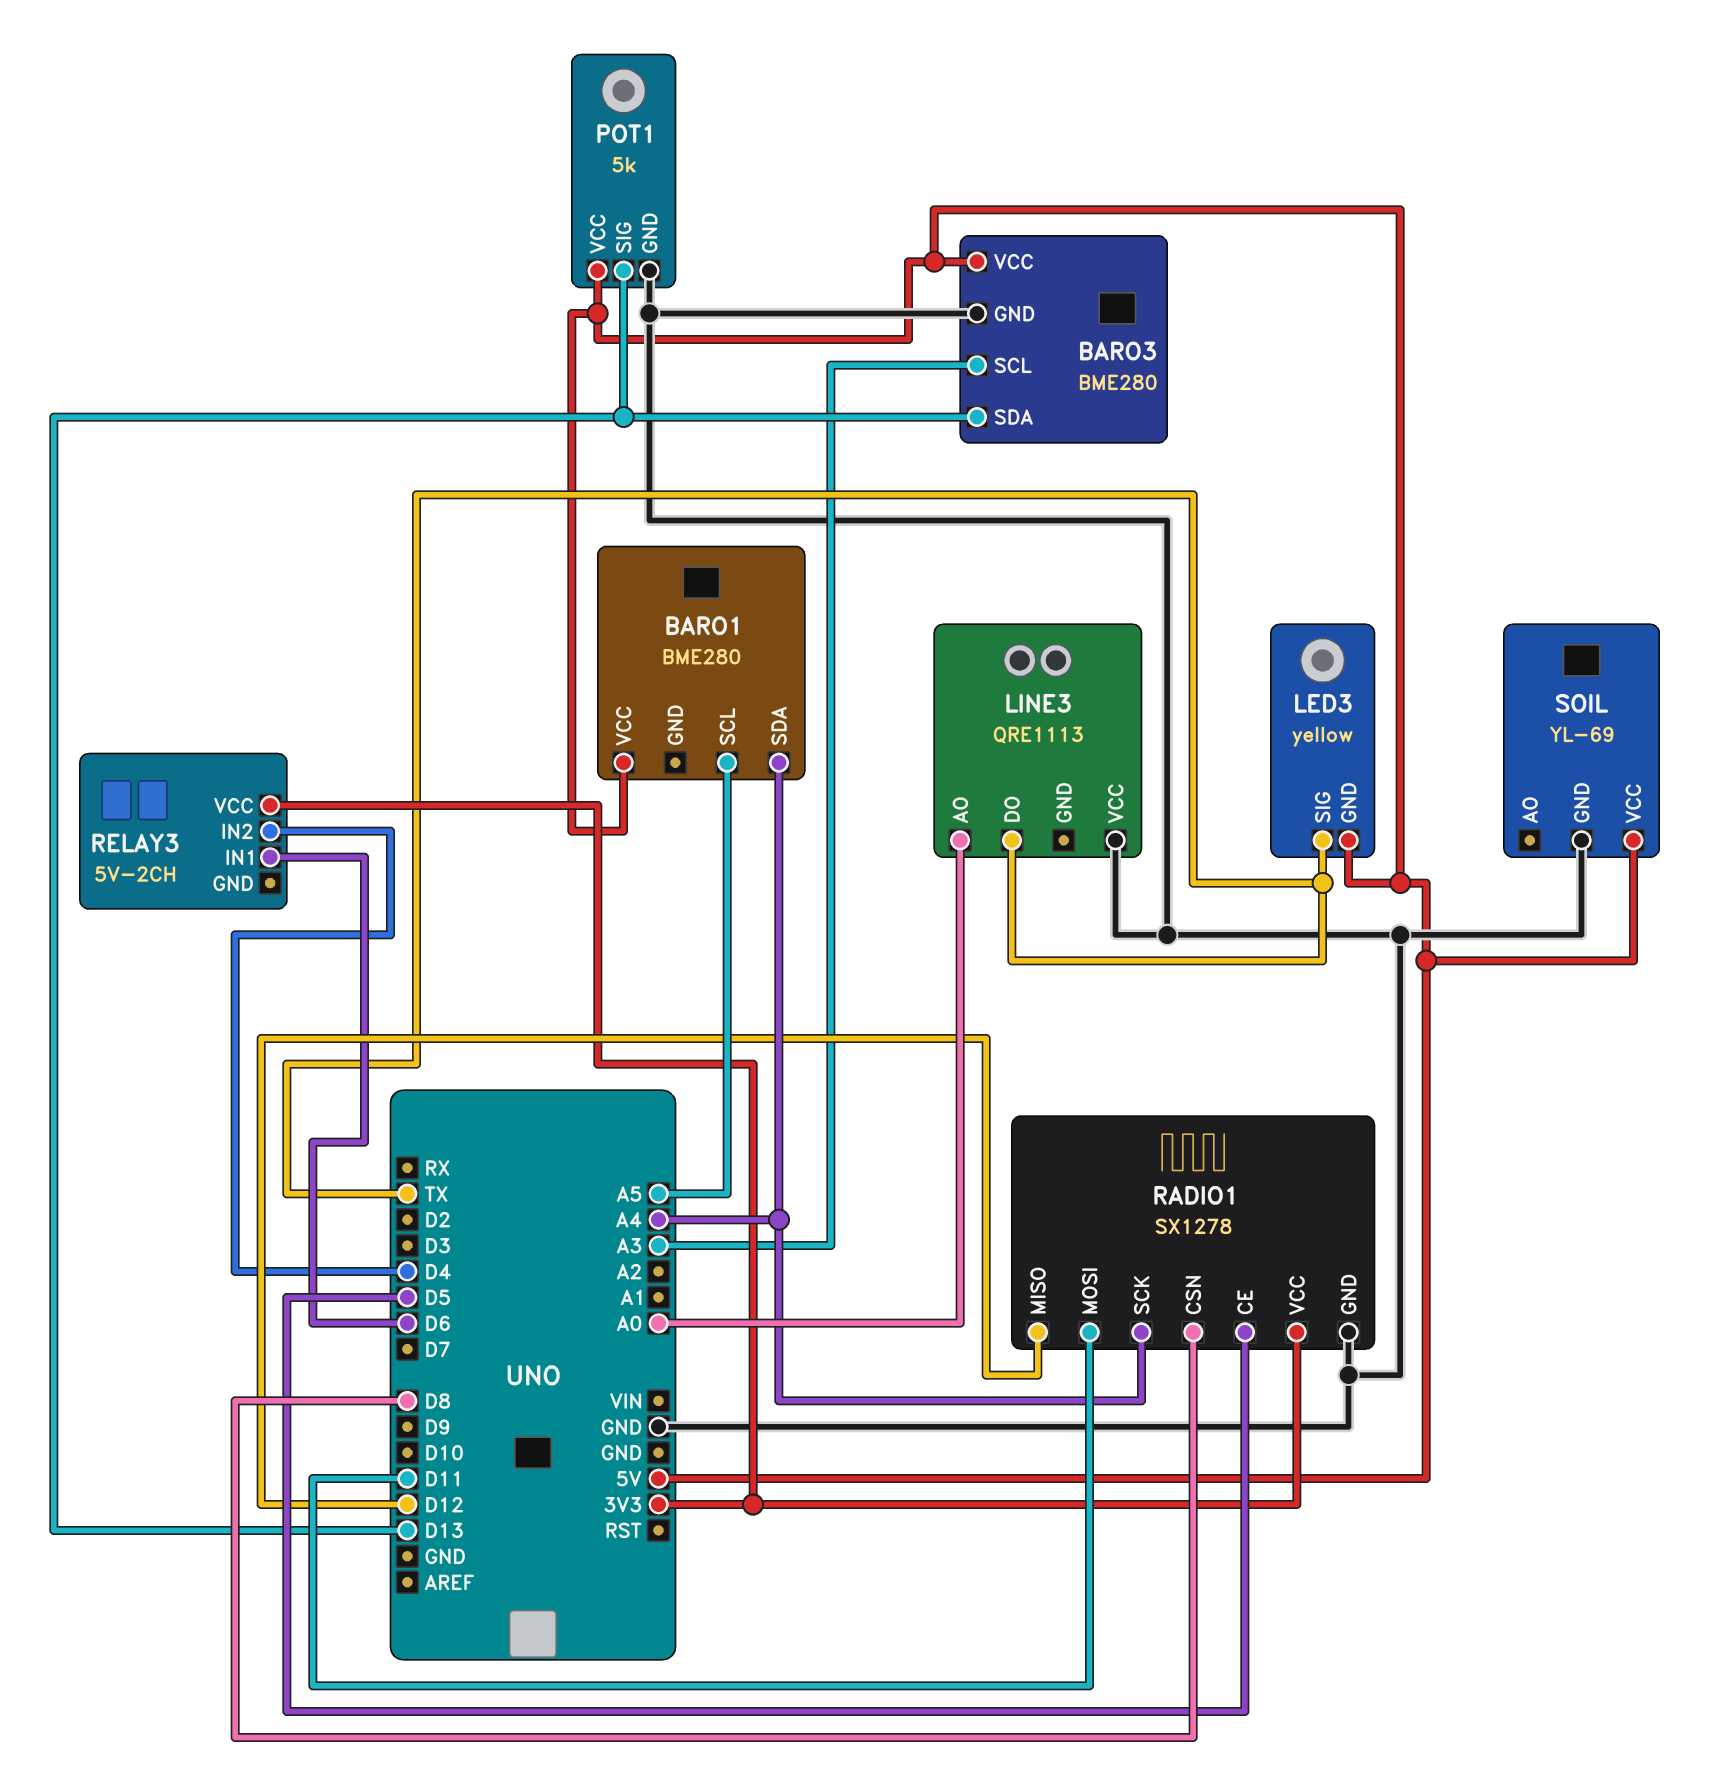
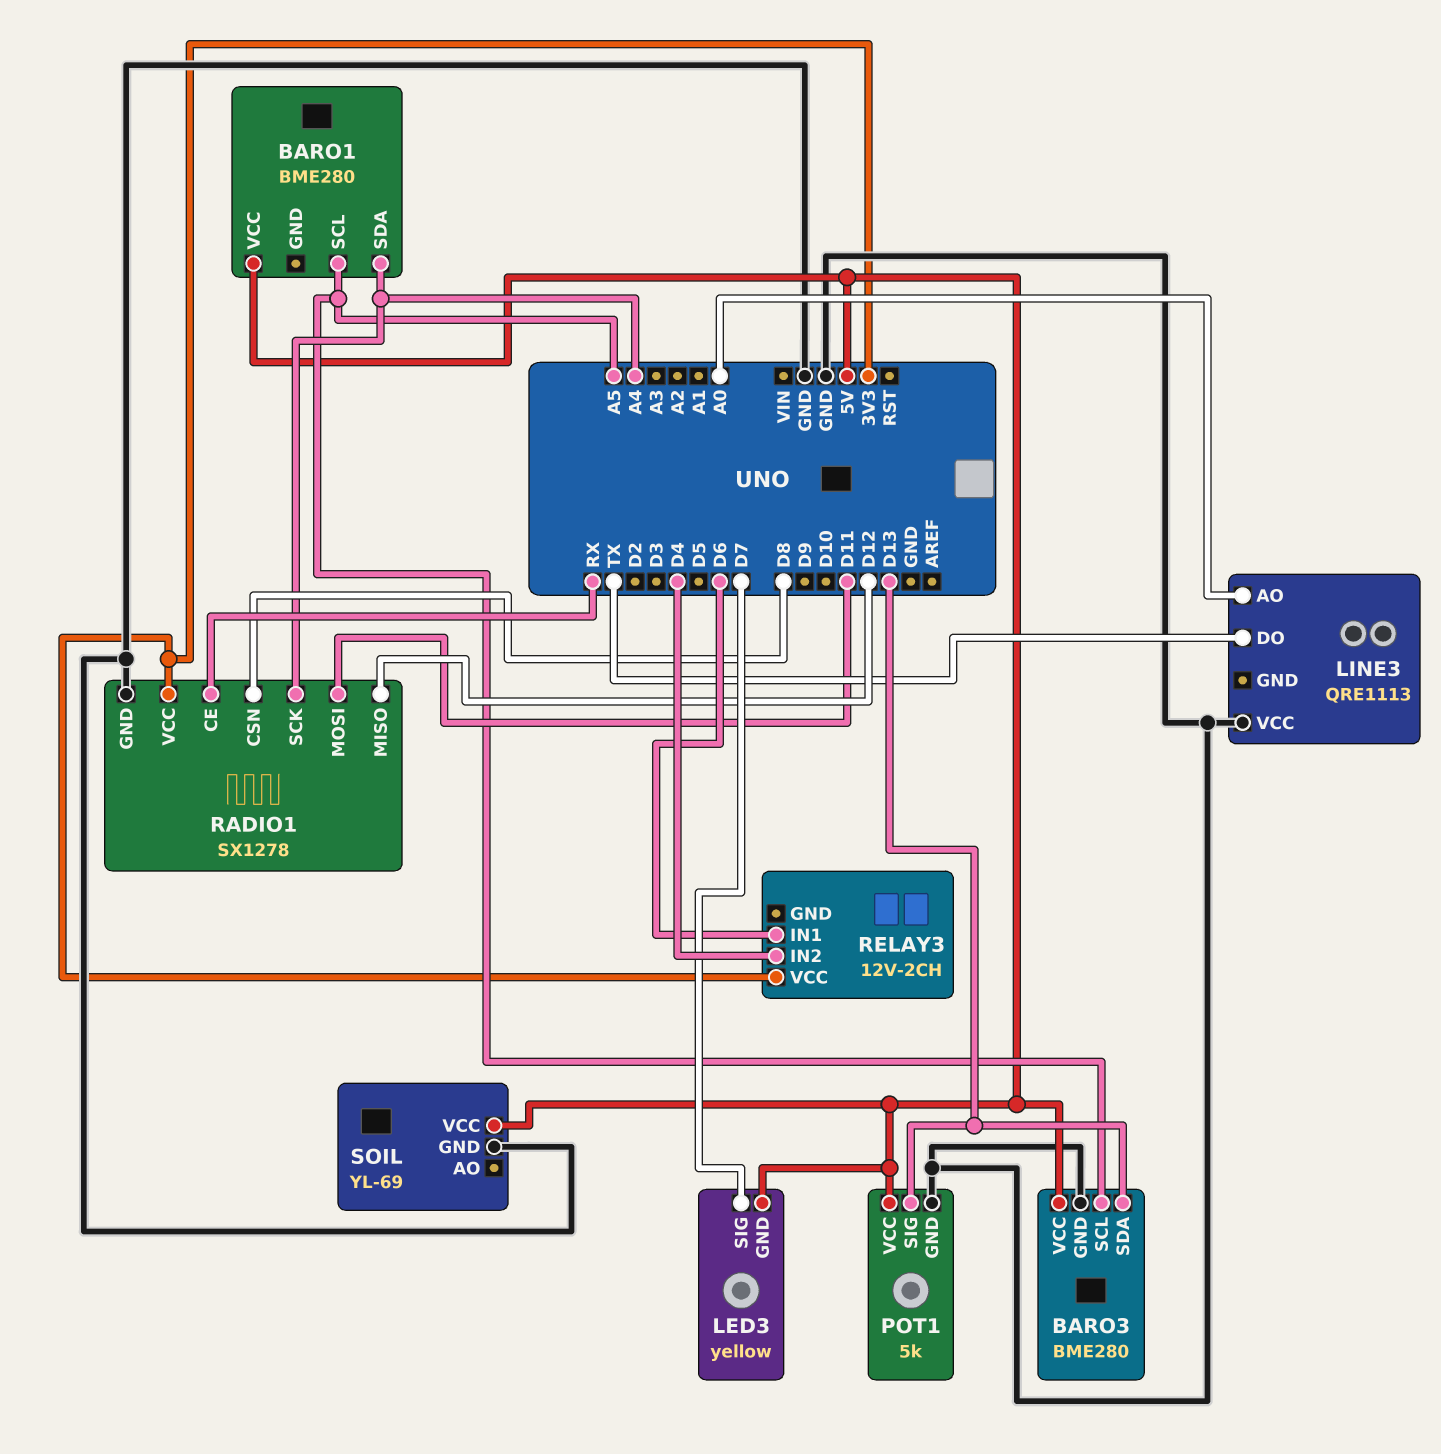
BARO3 pin SCL: A3 -> A5
LED3 pin SIG: TX -> D7
RADIO1 pin CE: D5 -> RX
RELAY3: 5V-2CH -> 12V-2CH

